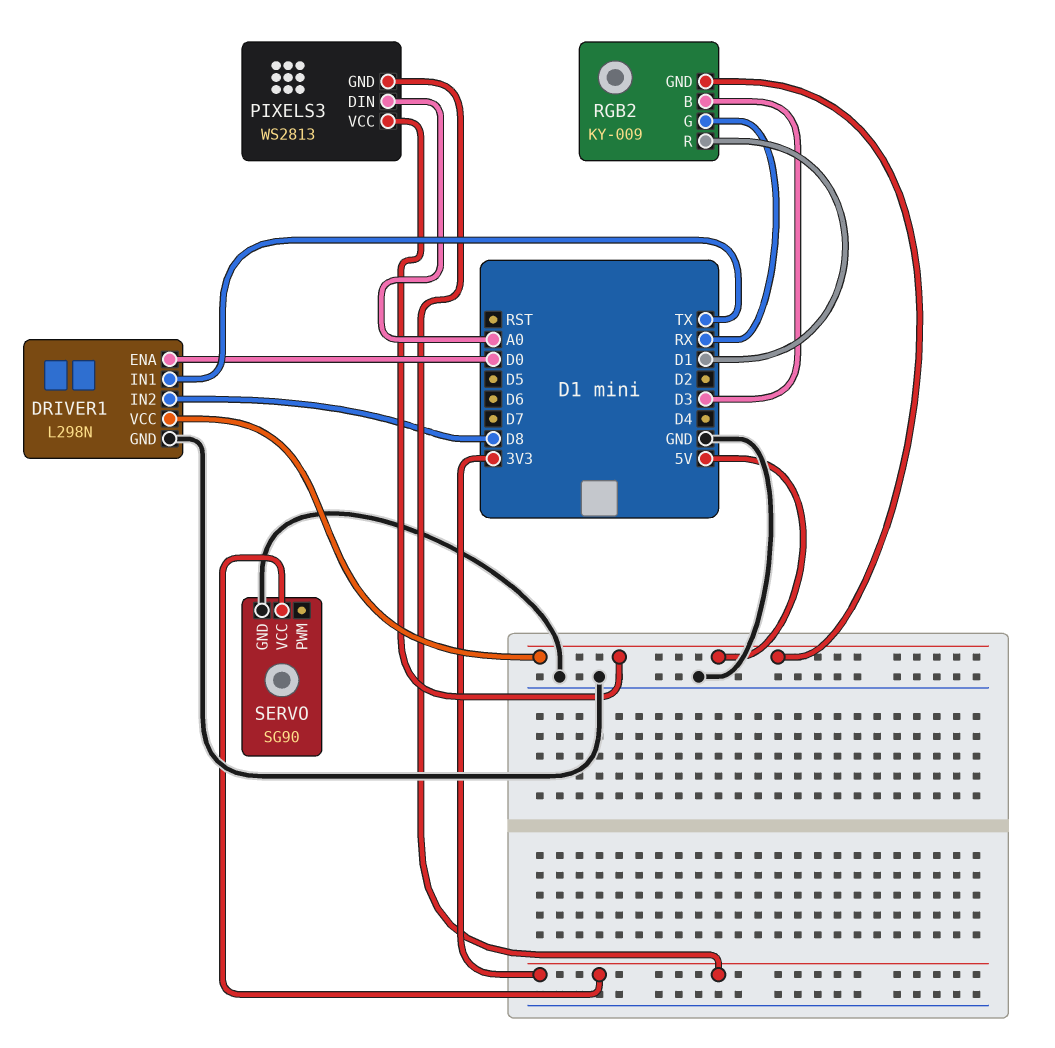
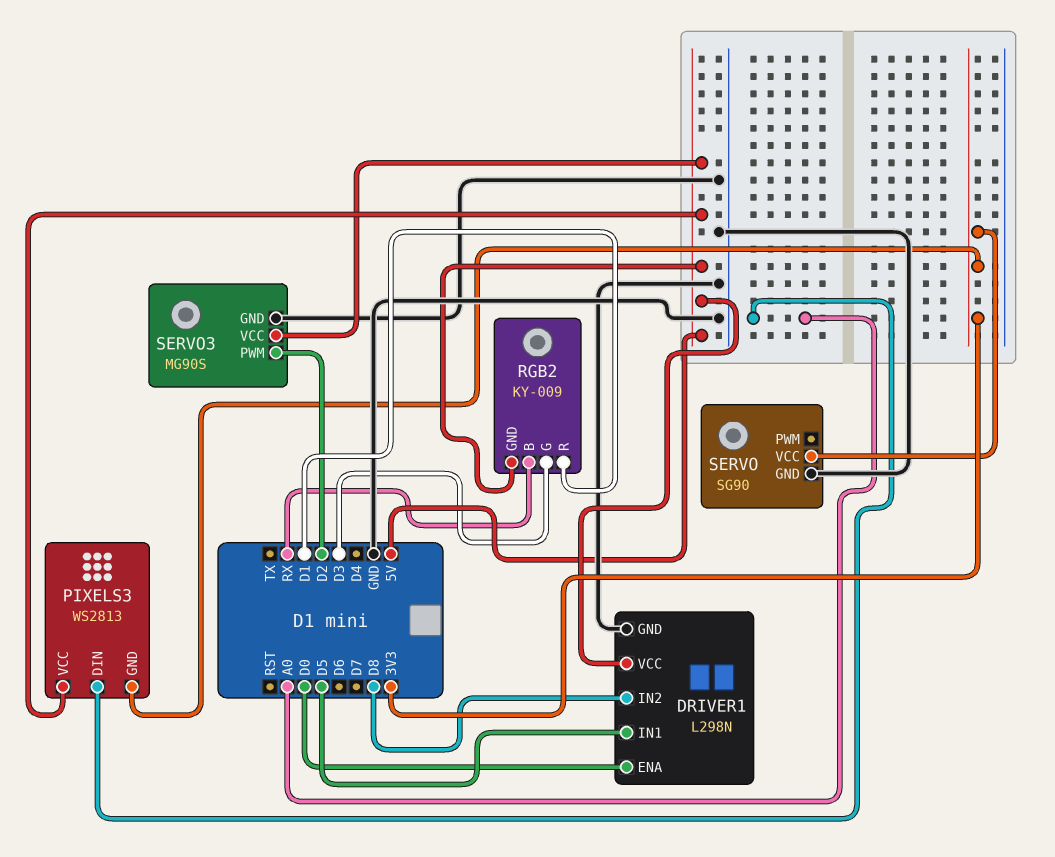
DRIVER1 pin IN1: TX -> D5
RGB2 pin B: D3 -> RX
RGB2 pin G: RX -> D3
SERVO3: none -> MG90S
SERVO3 pin GND: none -> GND
SERVO3 pin PWM: none -> D2
SERVO3 pin VCC: none -> 5V

